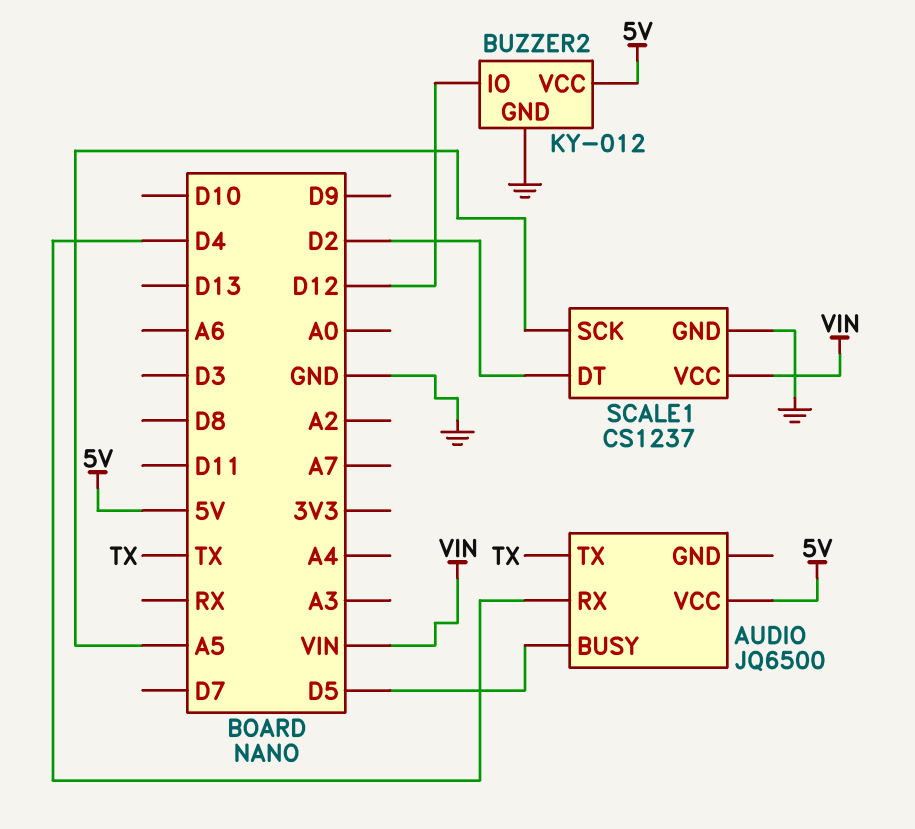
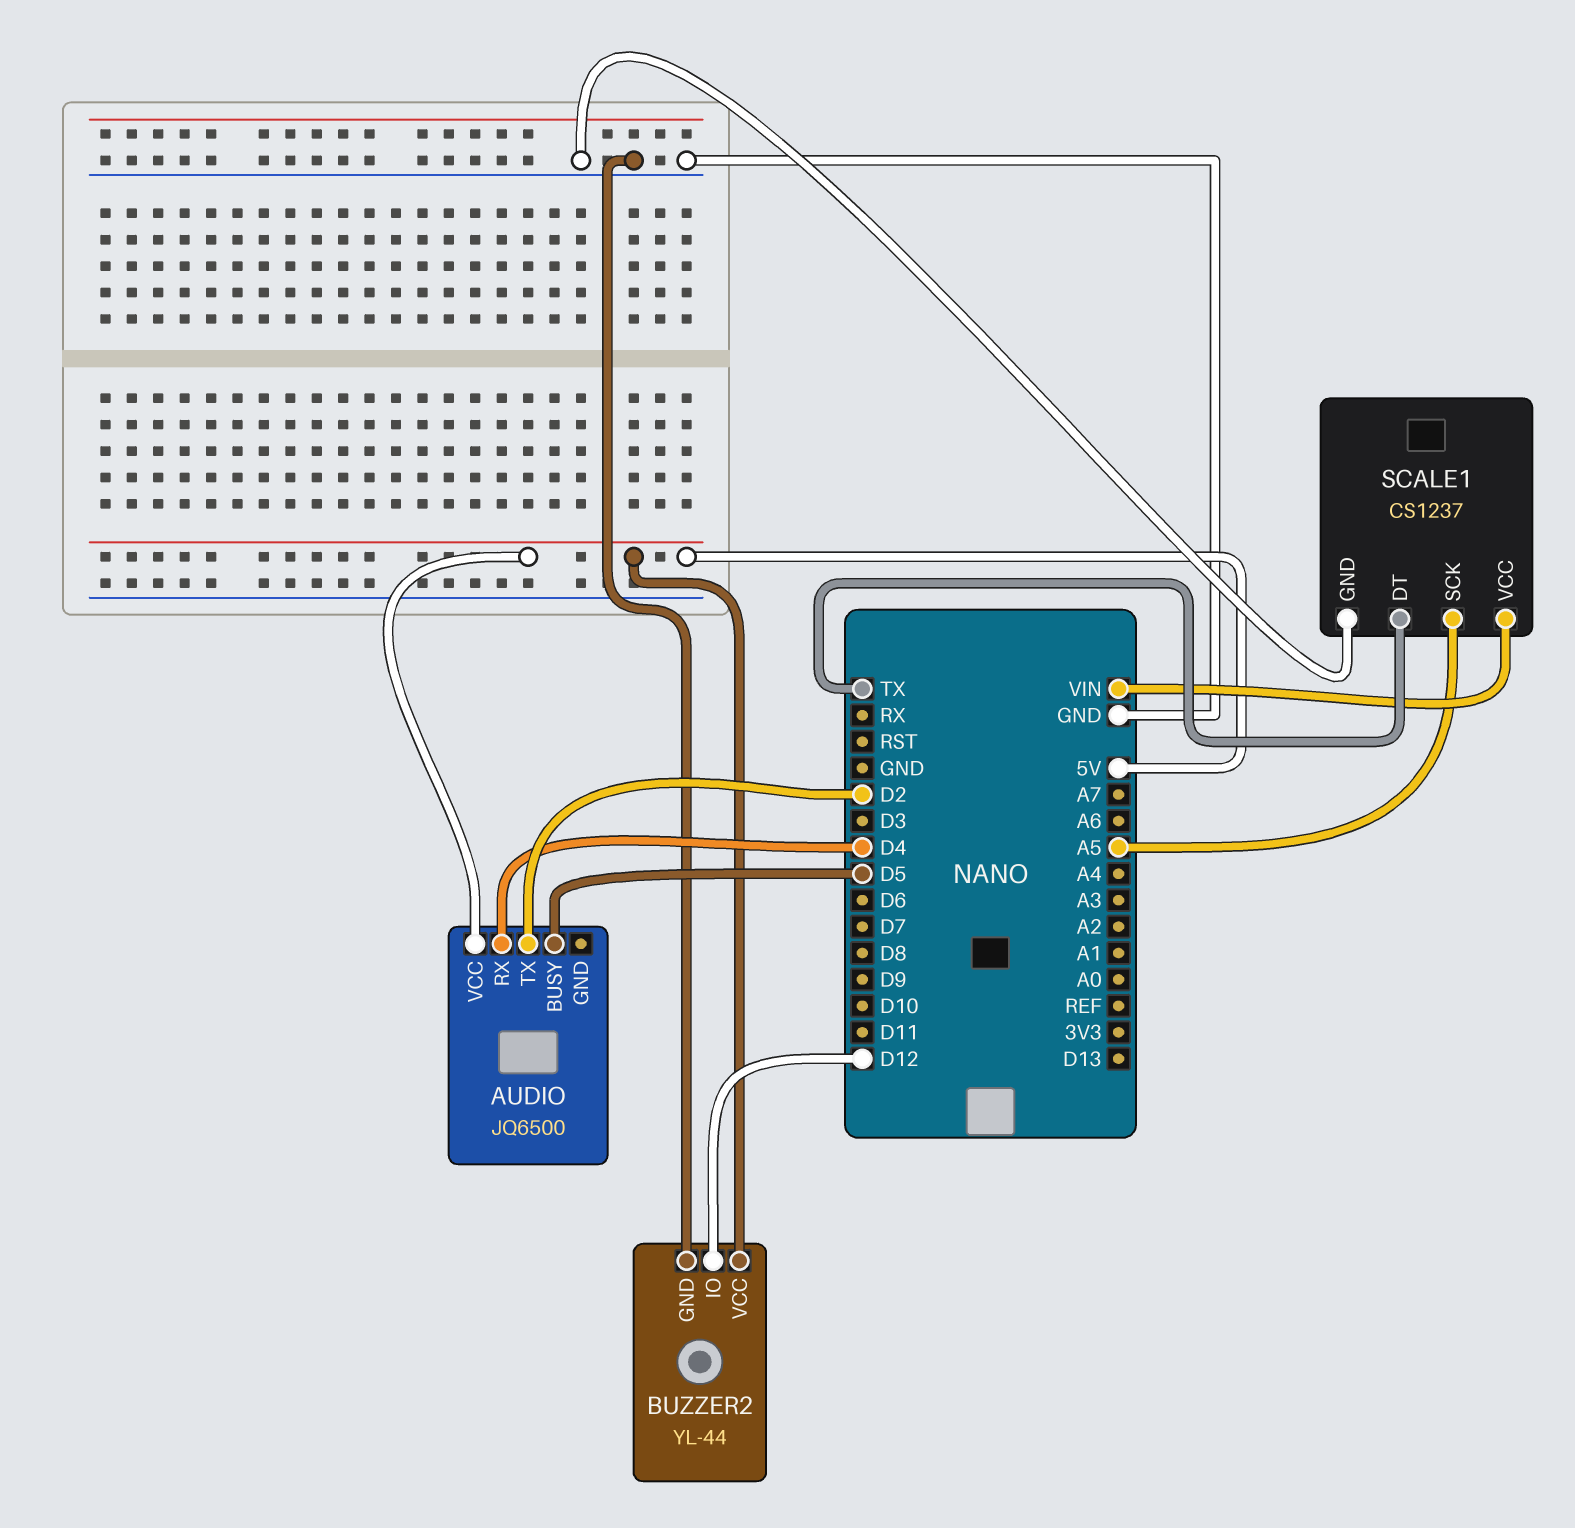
AUDIO pin TX: TX -> D2
BUZZER2: KY-012 -> YL-44
SCALE1 pin DT: D2 -> TX

